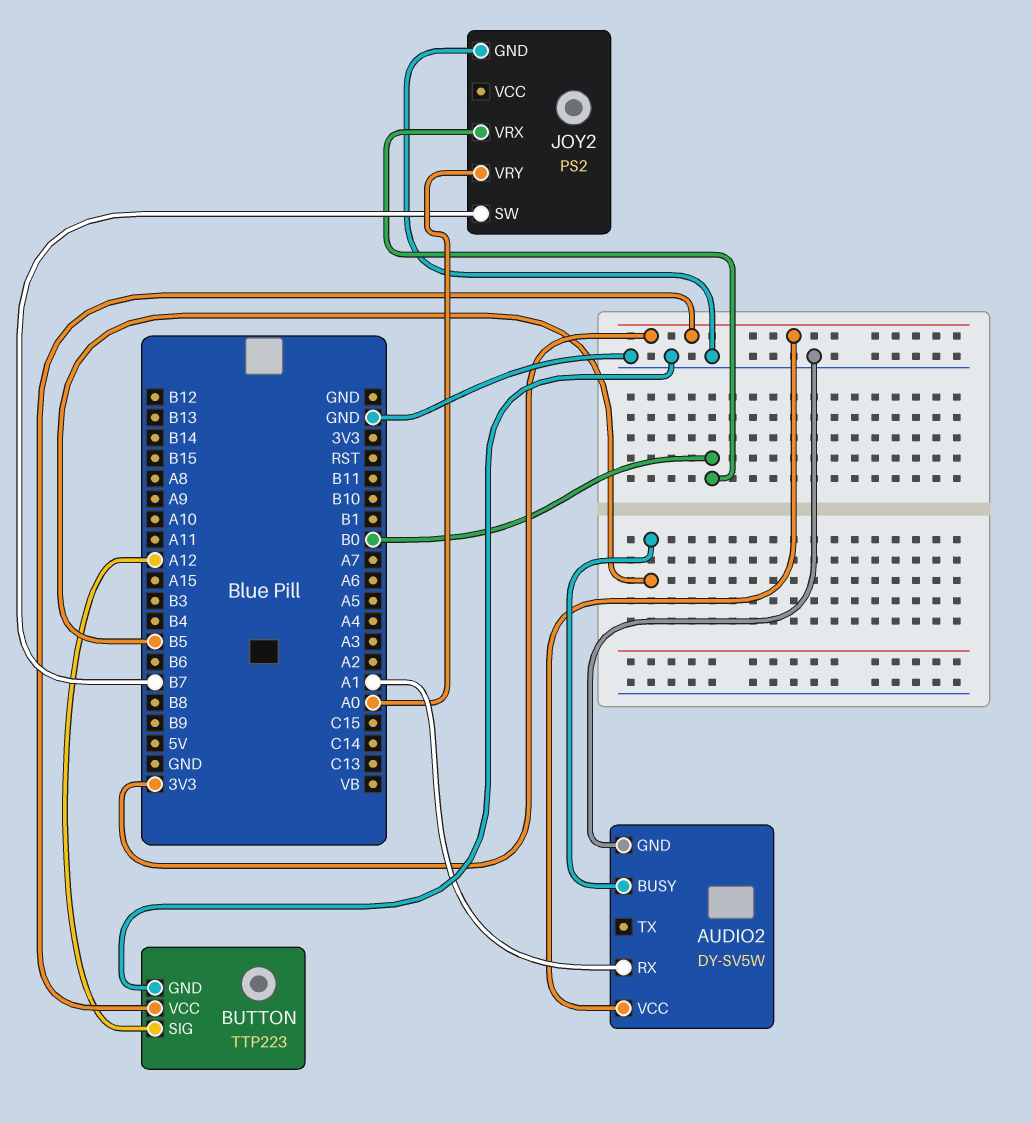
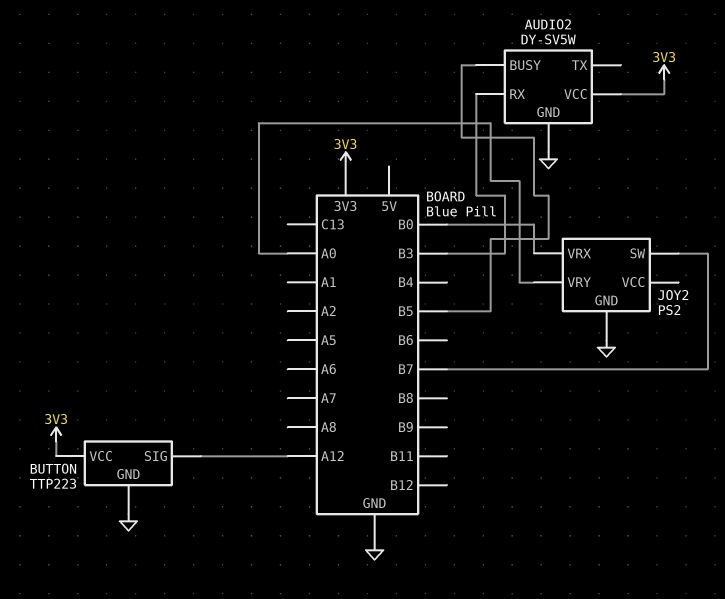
AUDIO2 pin RX: A1 -> B3

